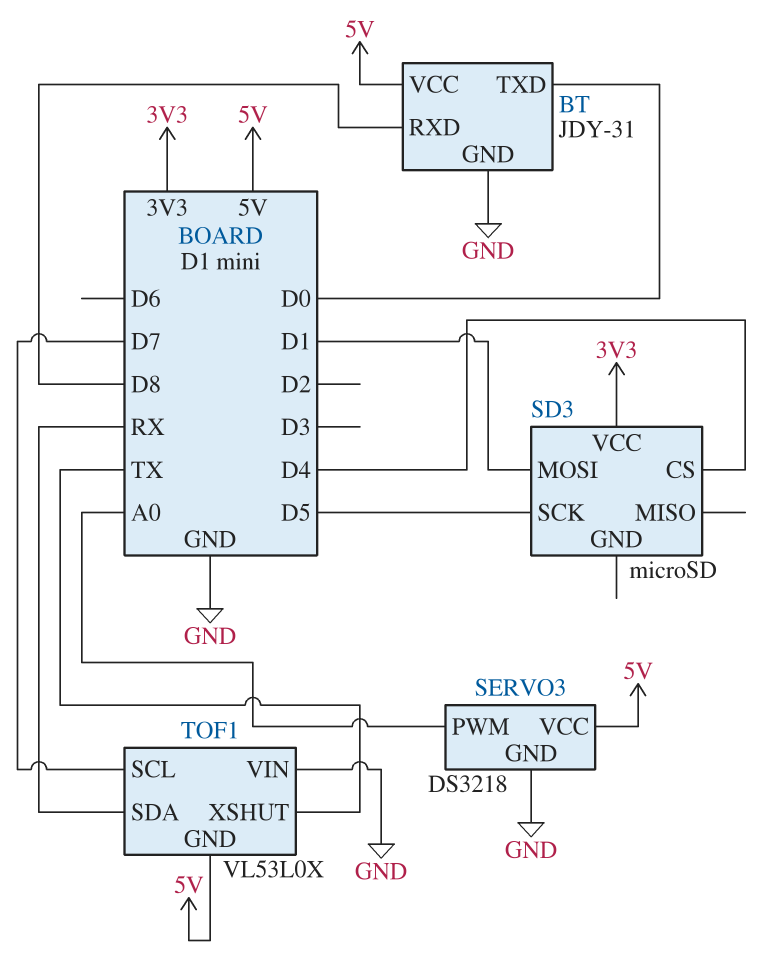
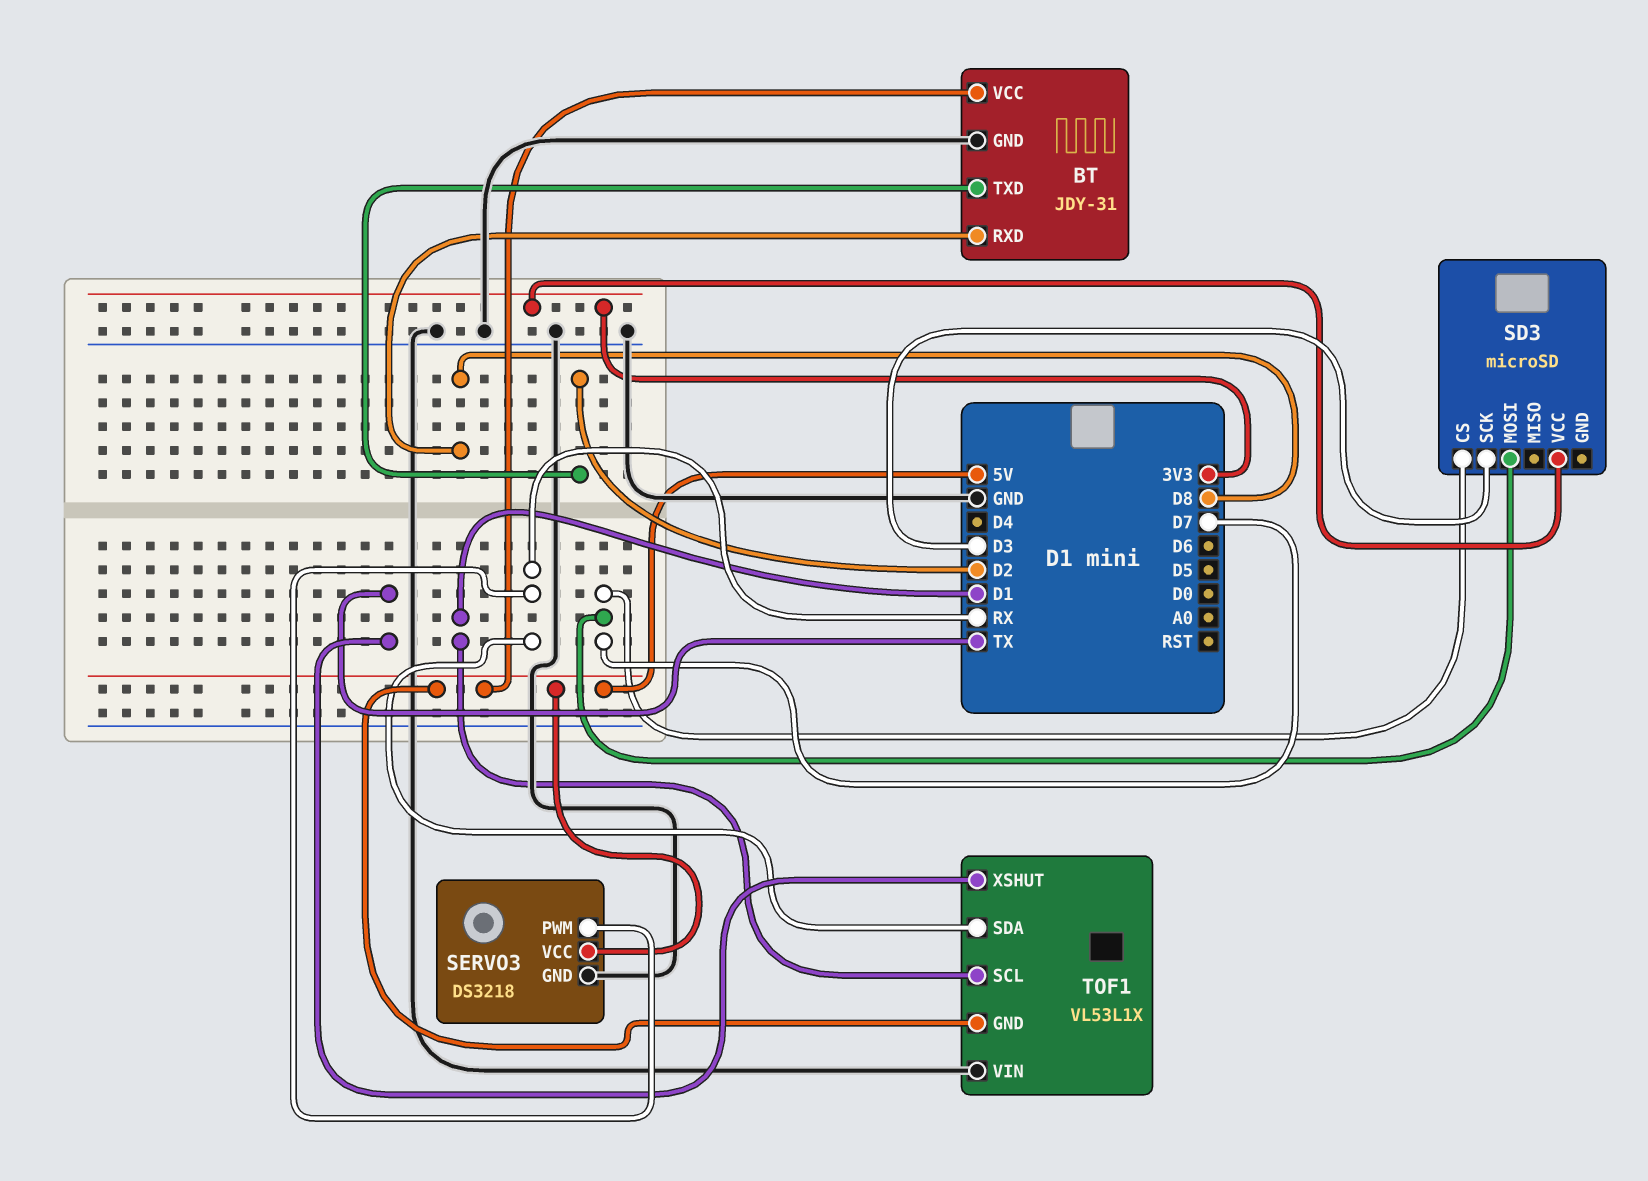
BT pin TXD: D0 -> D2
SD3 pin CS: D4 -> D7
SD3 pin MOSI: D1 -> D7
SD3 pin SCK: D5 -> D3
SERVO3 pin PWM: A0 -> RX
TOF1: VL53L0X -> VL53L1X
TOF1 pin SCL: D7 -> D1

